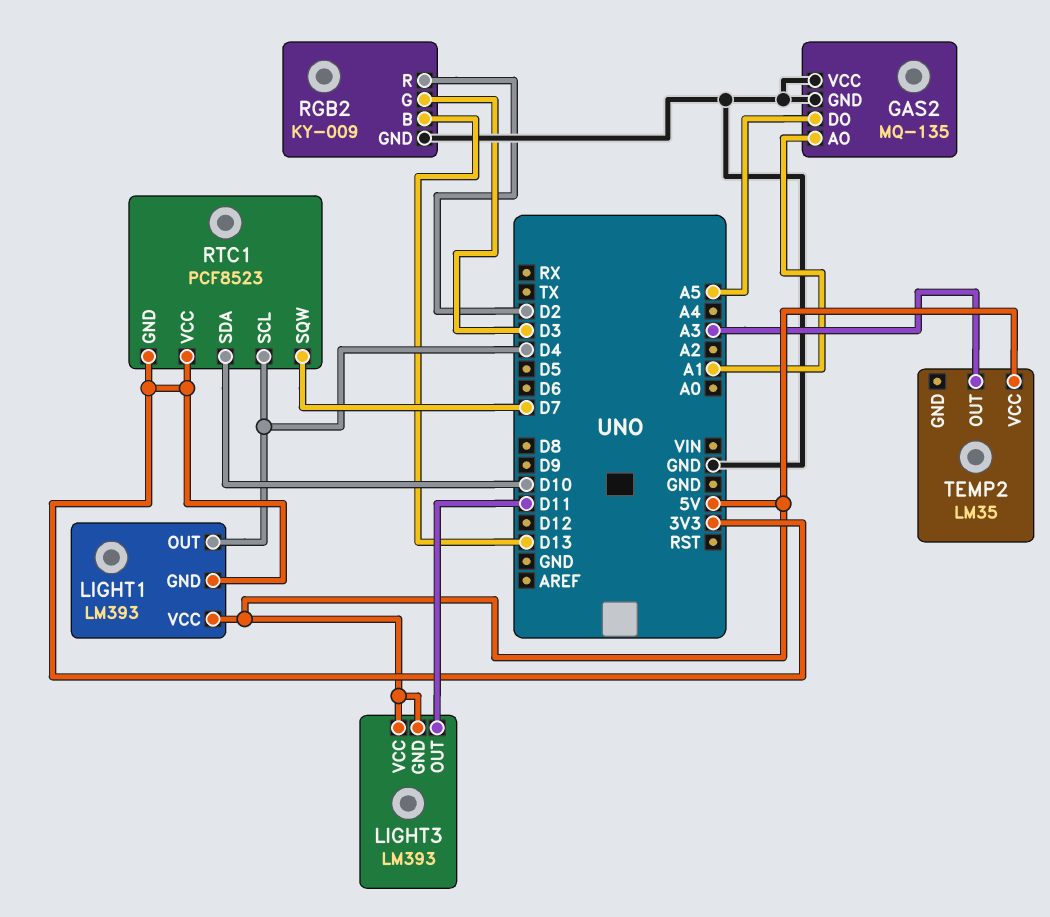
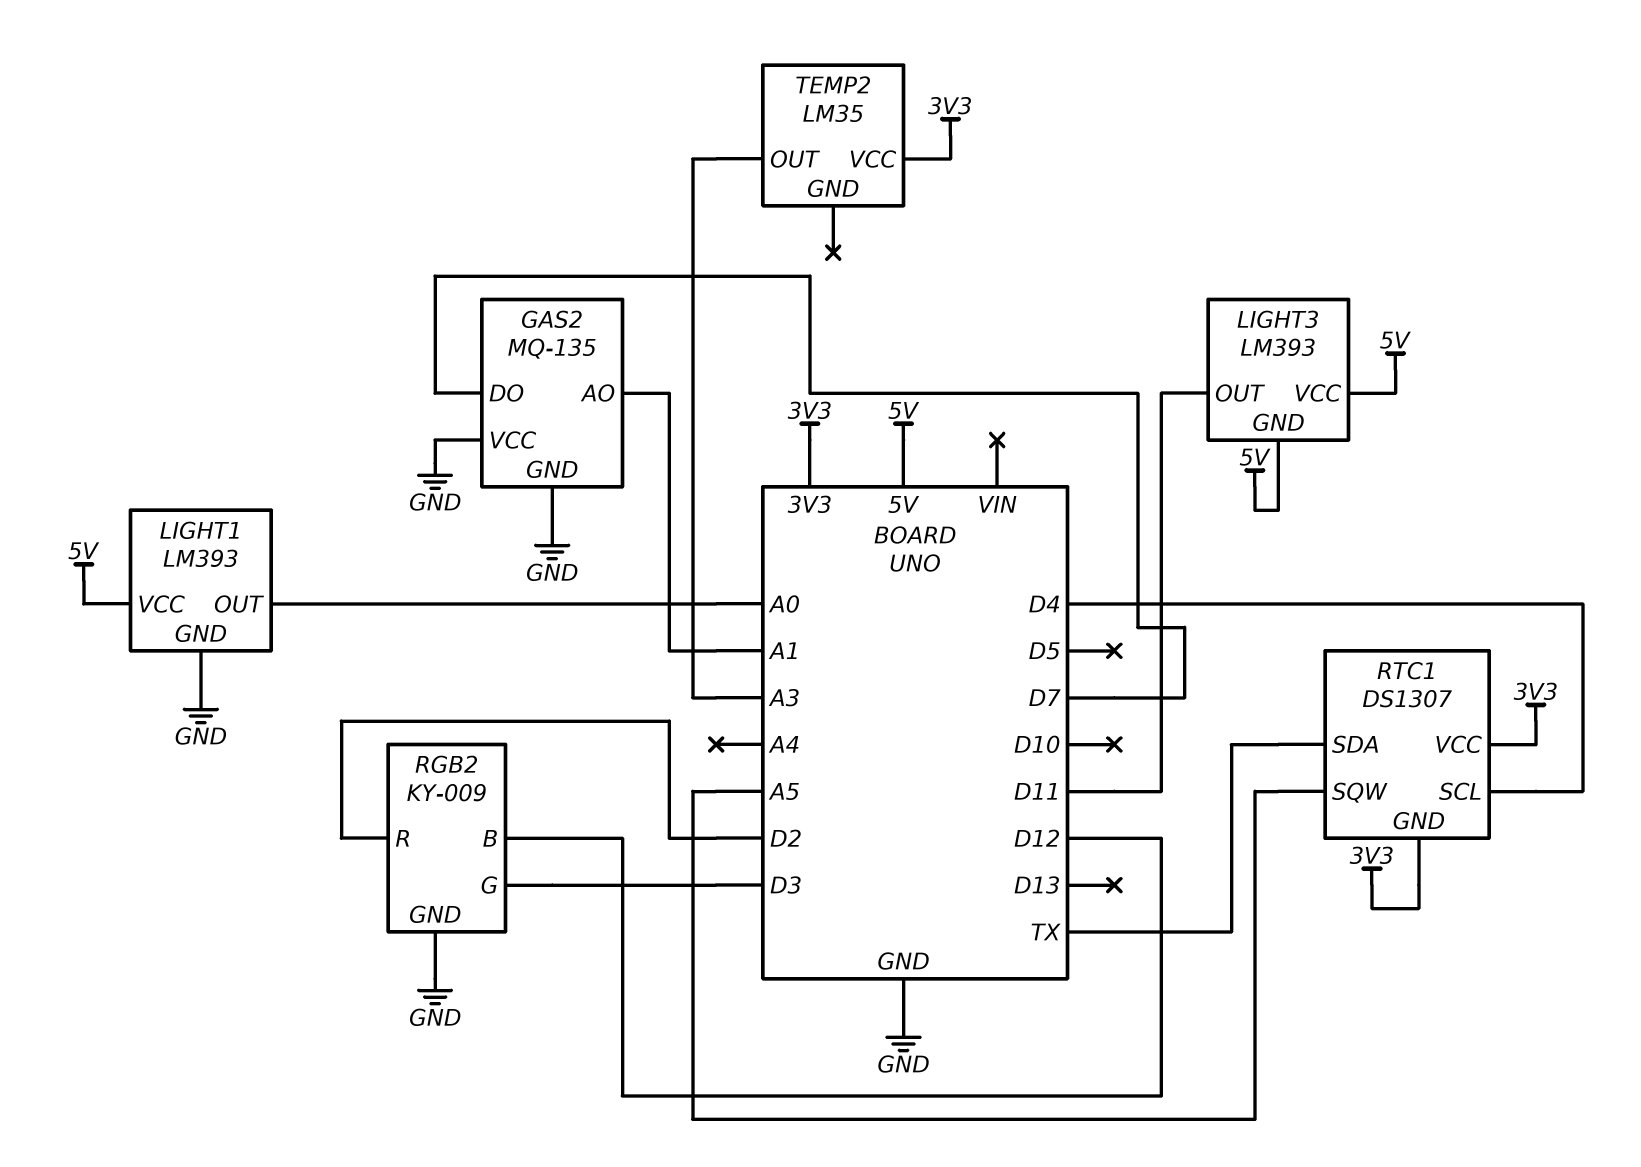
GAS2 pin DO: A5 -> D7
LIGHT1 pin GND: 3V3 -> GND
LIGHT1 pin OUT: D4 -> A0
RGB2 pin B: D13 -> D12
RTC1: PCF8523 -> DS1307
RTC1 pin SDA: D10 -> TX
RTC1 pin SQW: D7 -> A5
TEMP2 pin VCC: 5V -> 3V3

